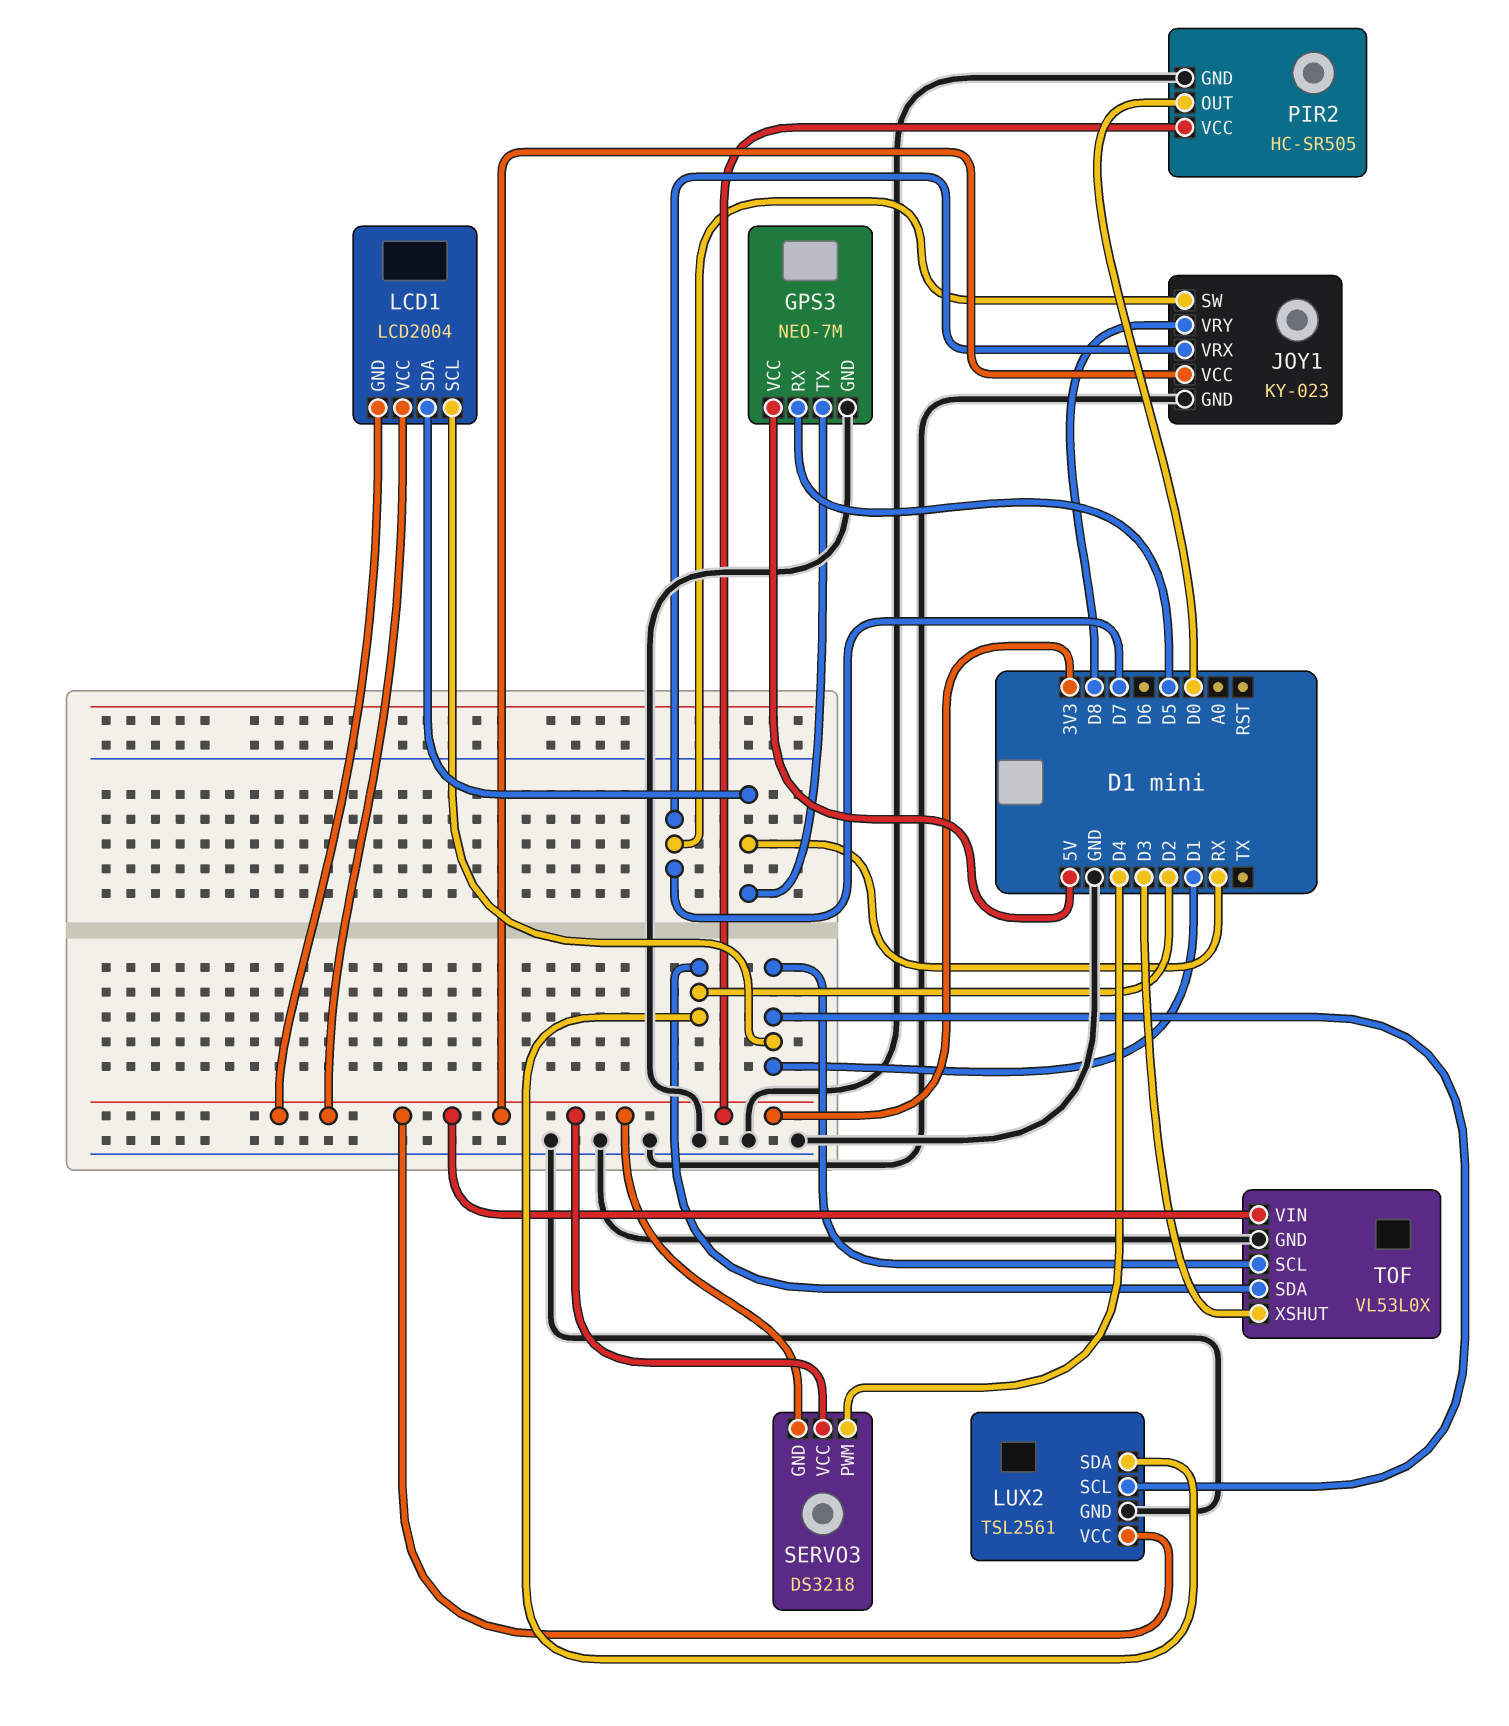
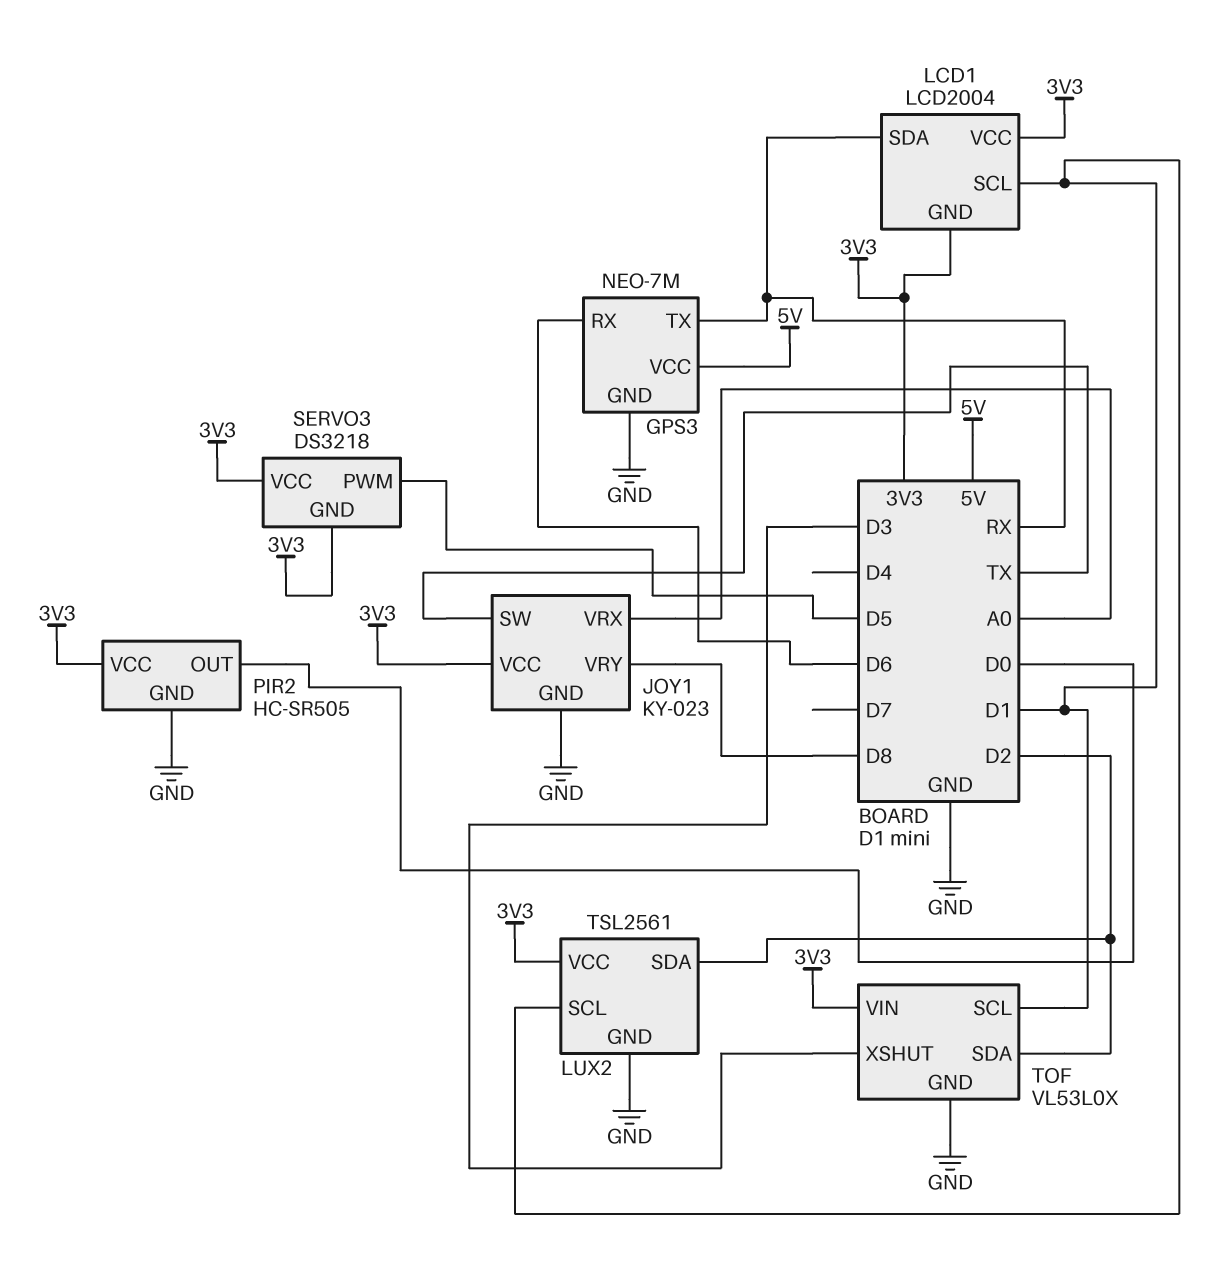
GPS3 pin RX: D5 -> D6
JOY1 pin SW: D7 -> TX
JOY1 pin VRX: D7 -> A0
SERVO3 pin PWM: D4 -> D5

